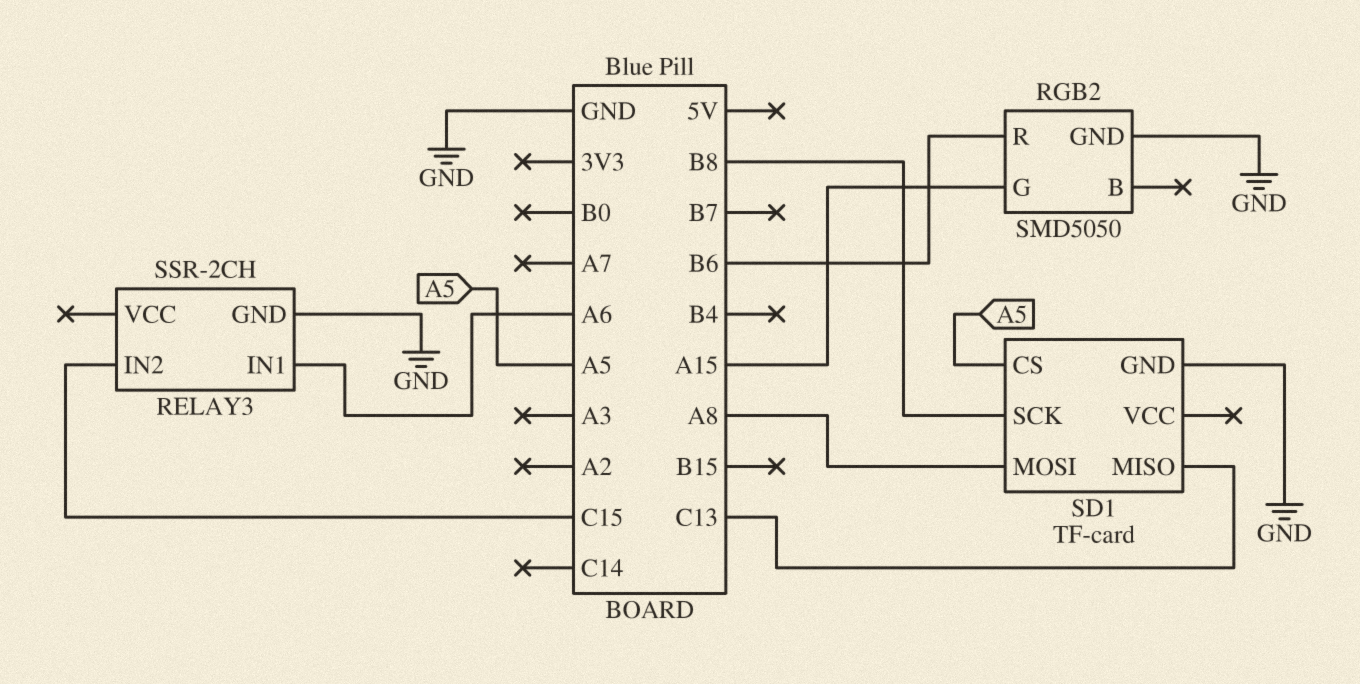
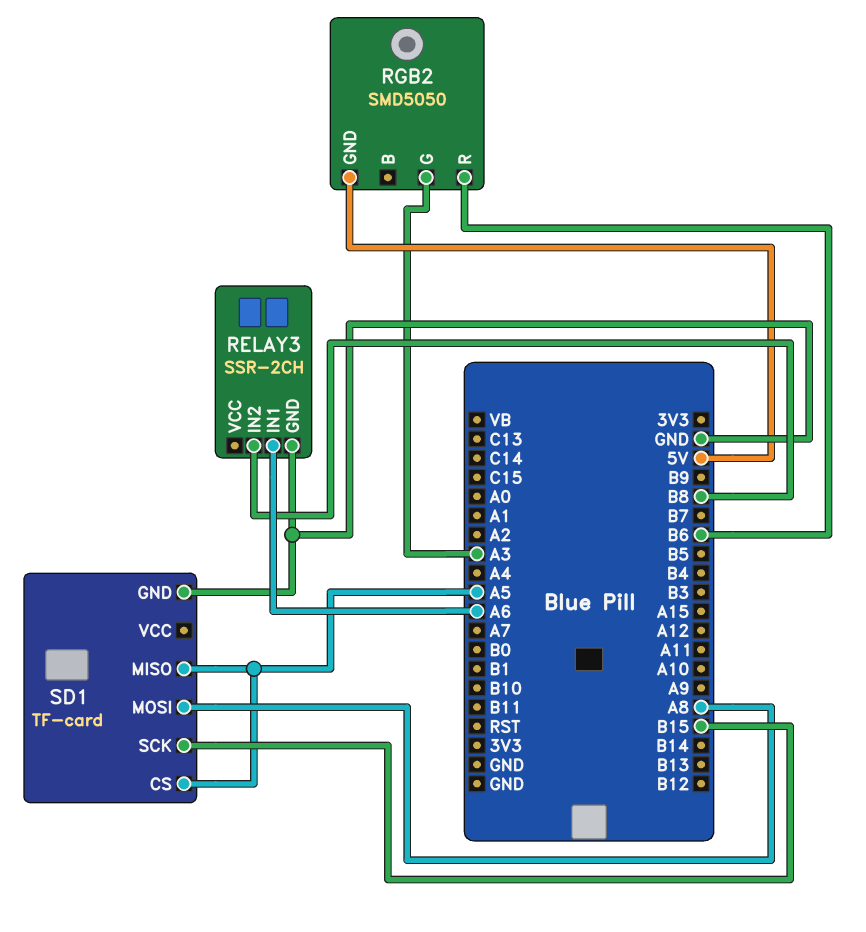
RELAY3 pin IN2: C15 -> B8
RGB2 pin G: A15 -> A3
RGB2 pin GND: GND -> 5V
SD1 pin MISO: C13 -> A5
SD1 pin SCK: B8 -> B15

